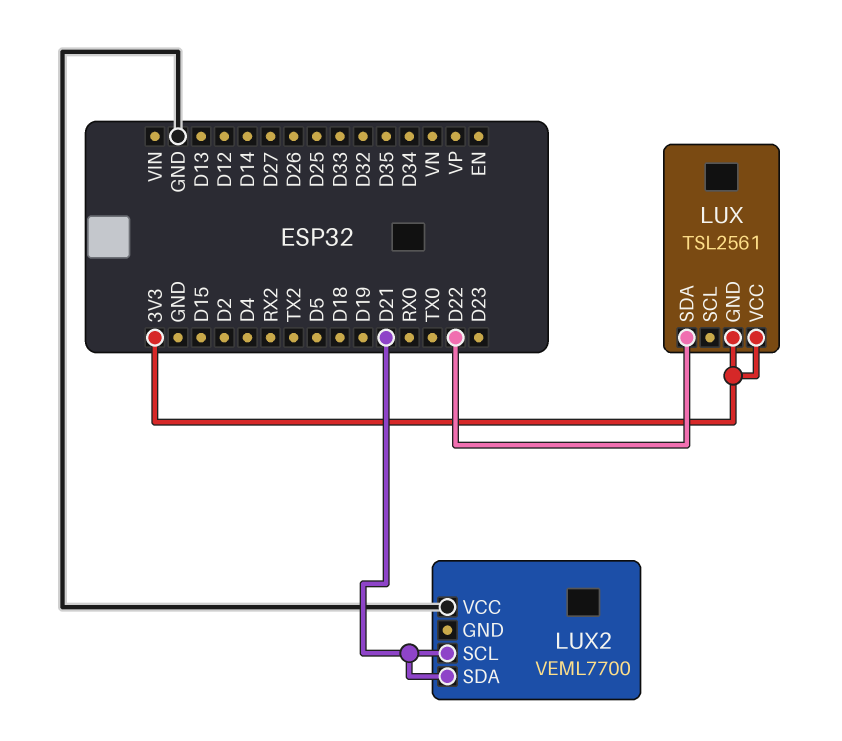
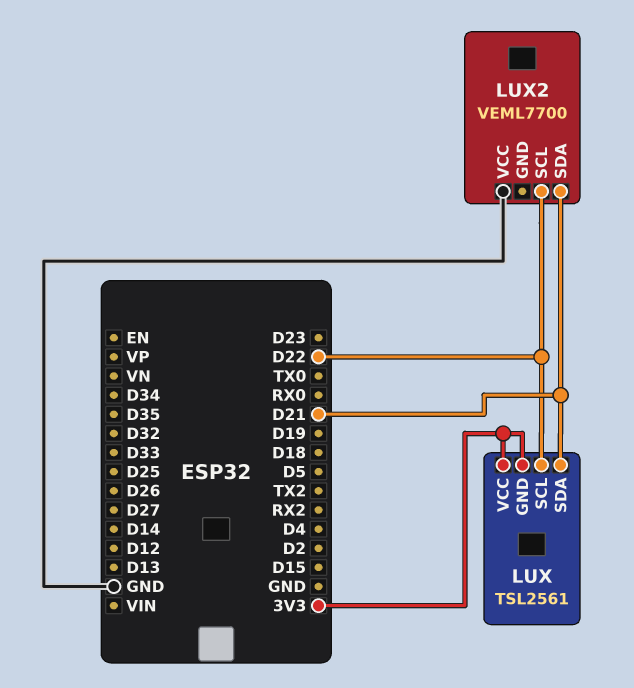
LUX pin SCL: none -> D22
LUX pin SDA: D22 -> D21
LUX2 pin SCL: D21 -> D22

